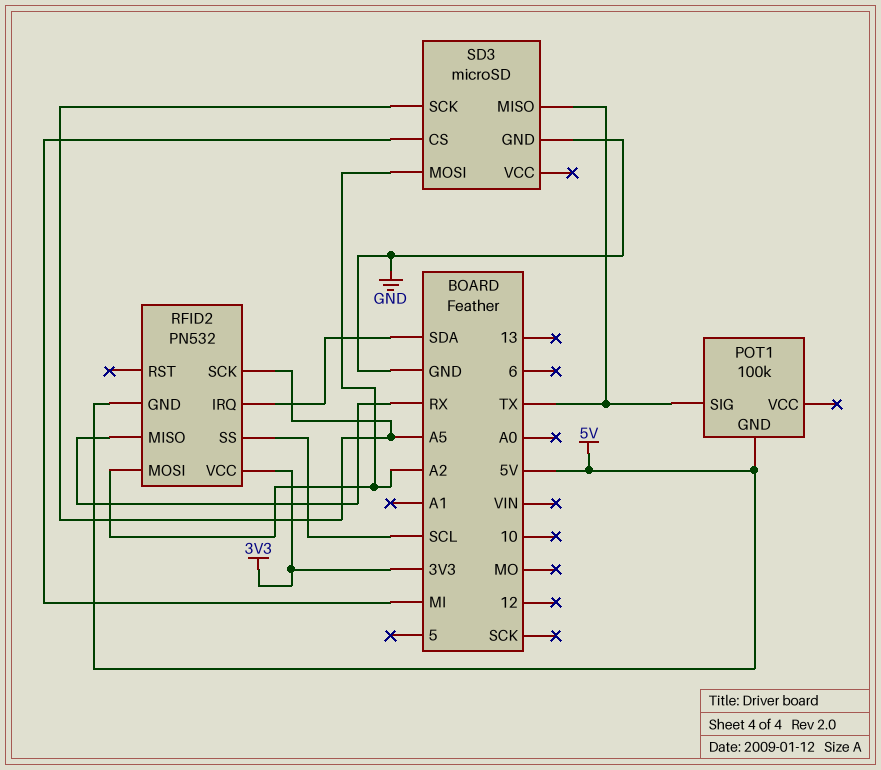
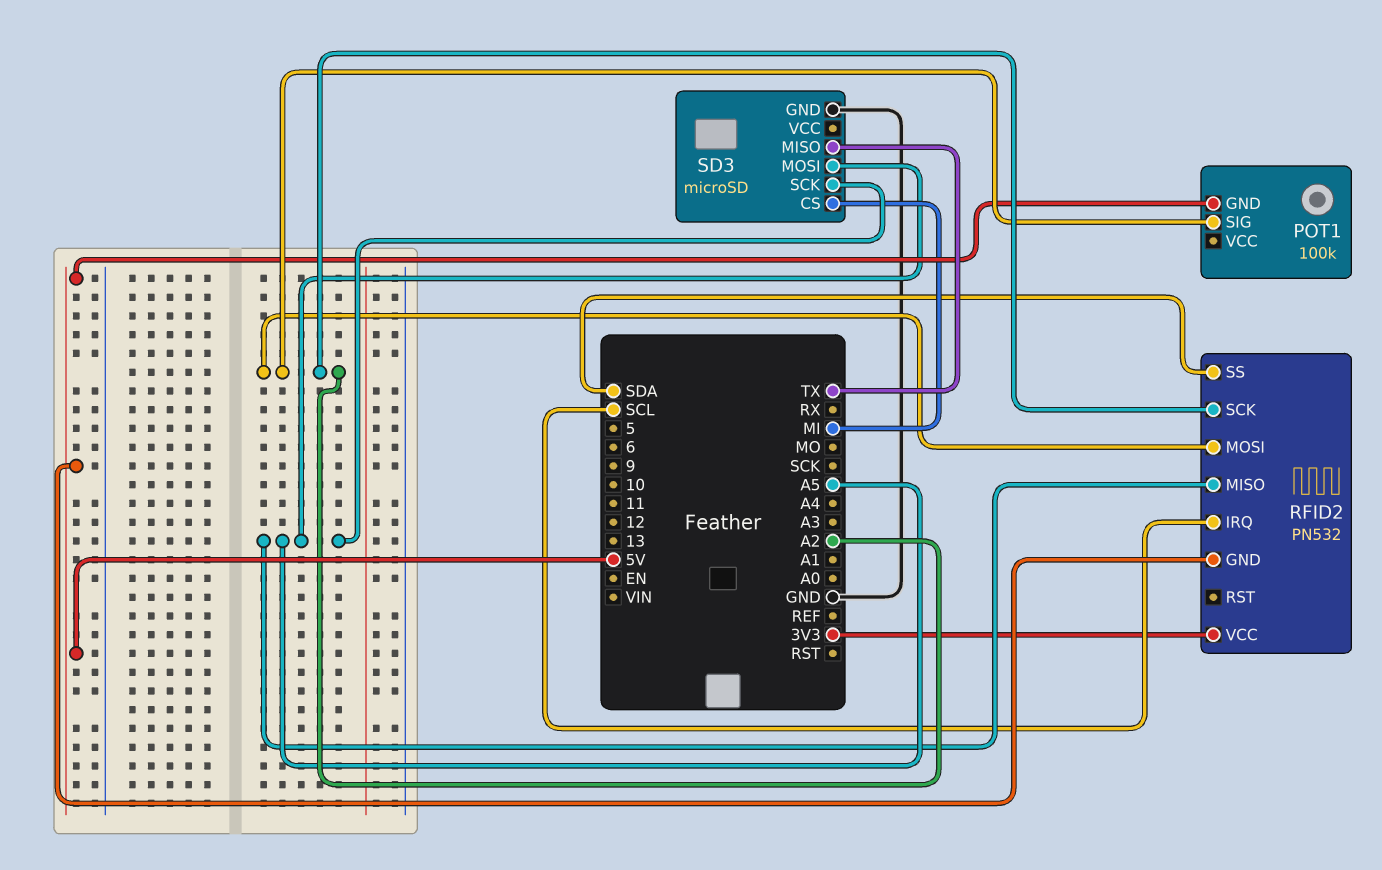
POT1 pin SIG: TX -> A2
RFID2 pin IRQ: SDA -> SCL
RFID2 pin MISO: RX -> A5
RFID2 pin SCK: A5 -> A2
RFID2 pin SS: SCL -> SDA
SD3 pin MOSI: A2 -> A5

